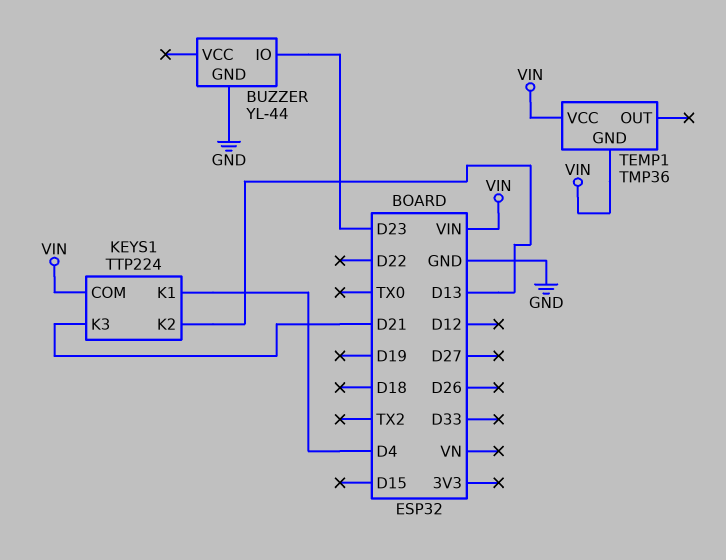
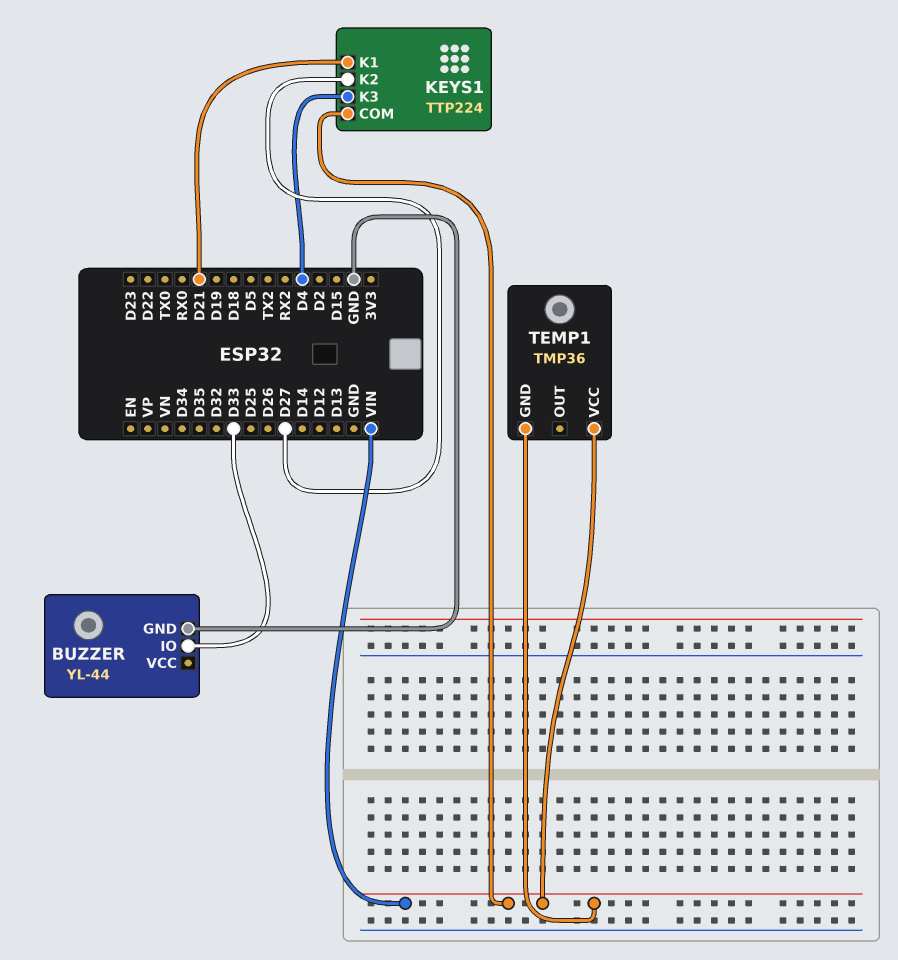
BUZZER pin IO: D23 -> D33
KEYS1 pin K1: D4 -> D21
KEYS1 pin K2: D13 -> D27
KEYS1 pin K3: D21 -> D4

